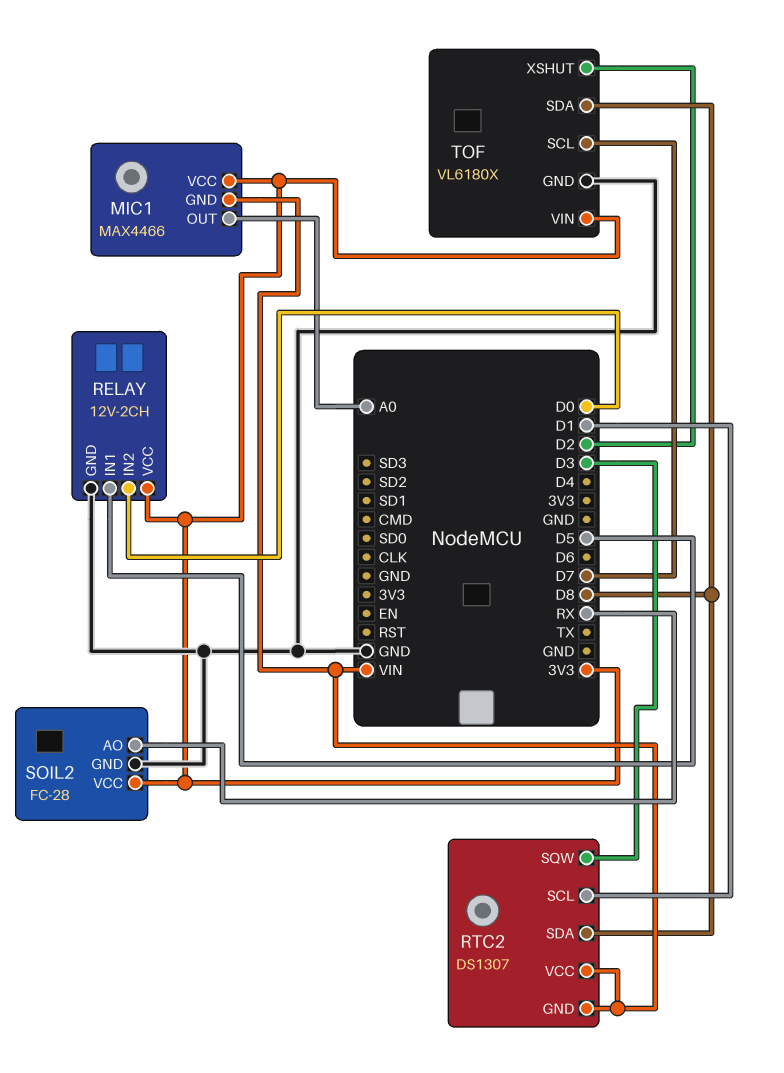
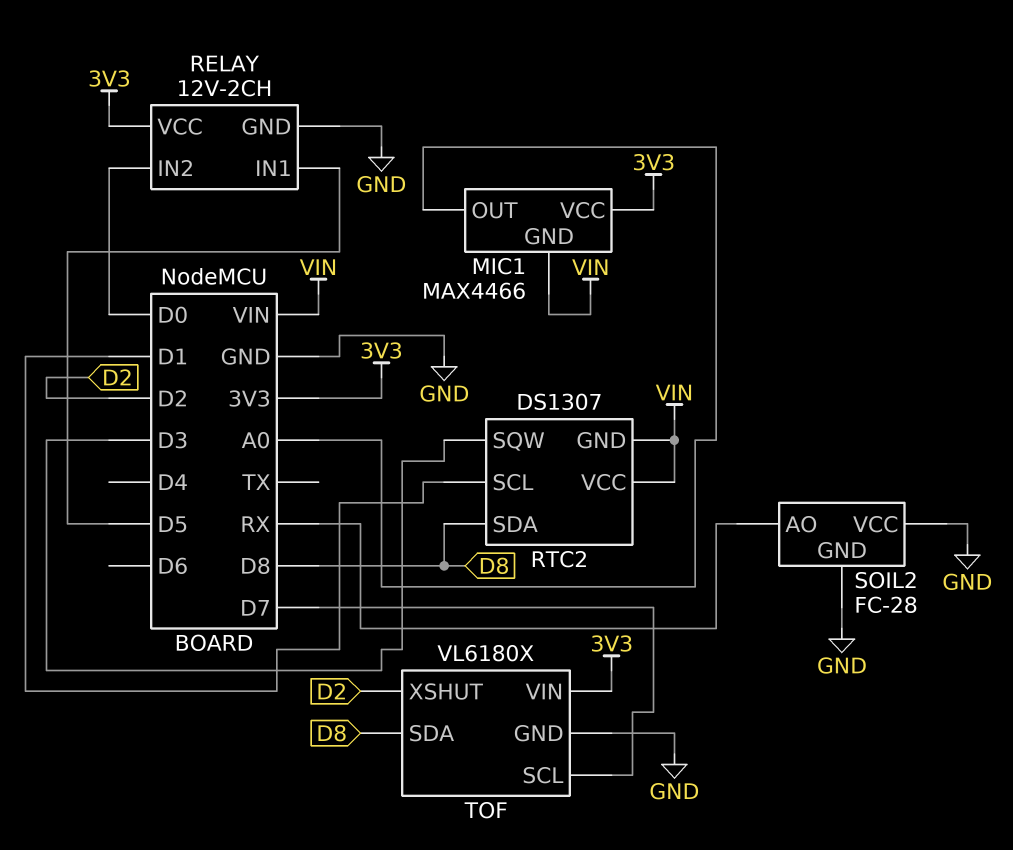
SOIL2 pin VCC: 3V3 -> GND

